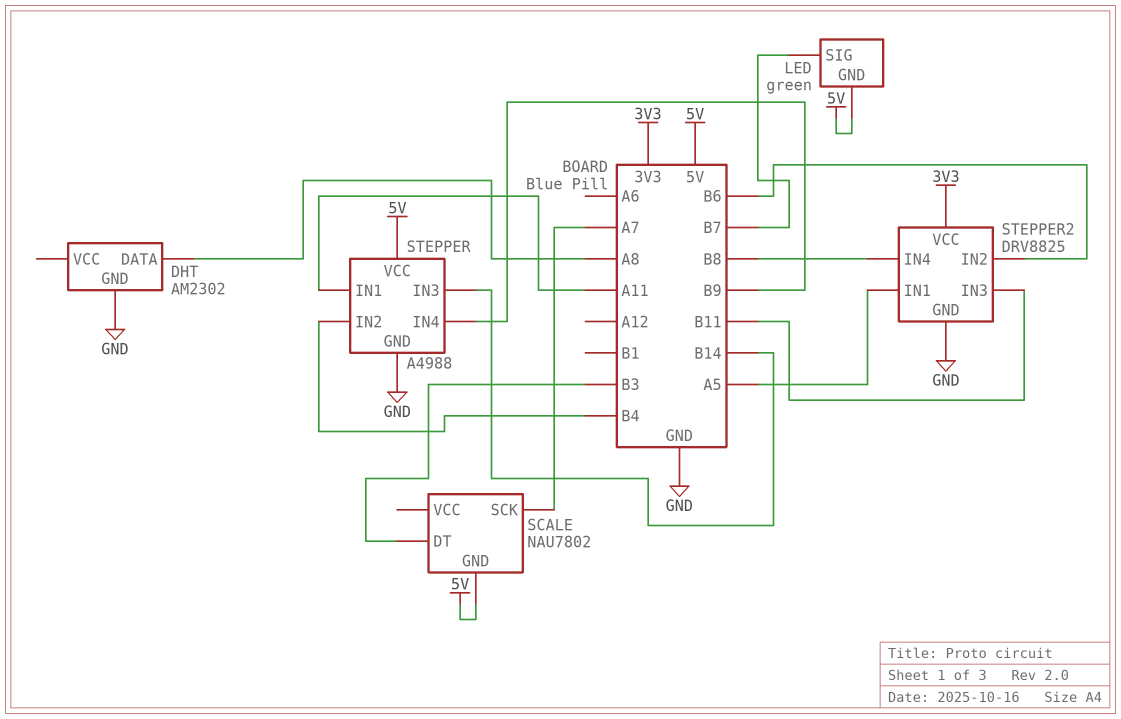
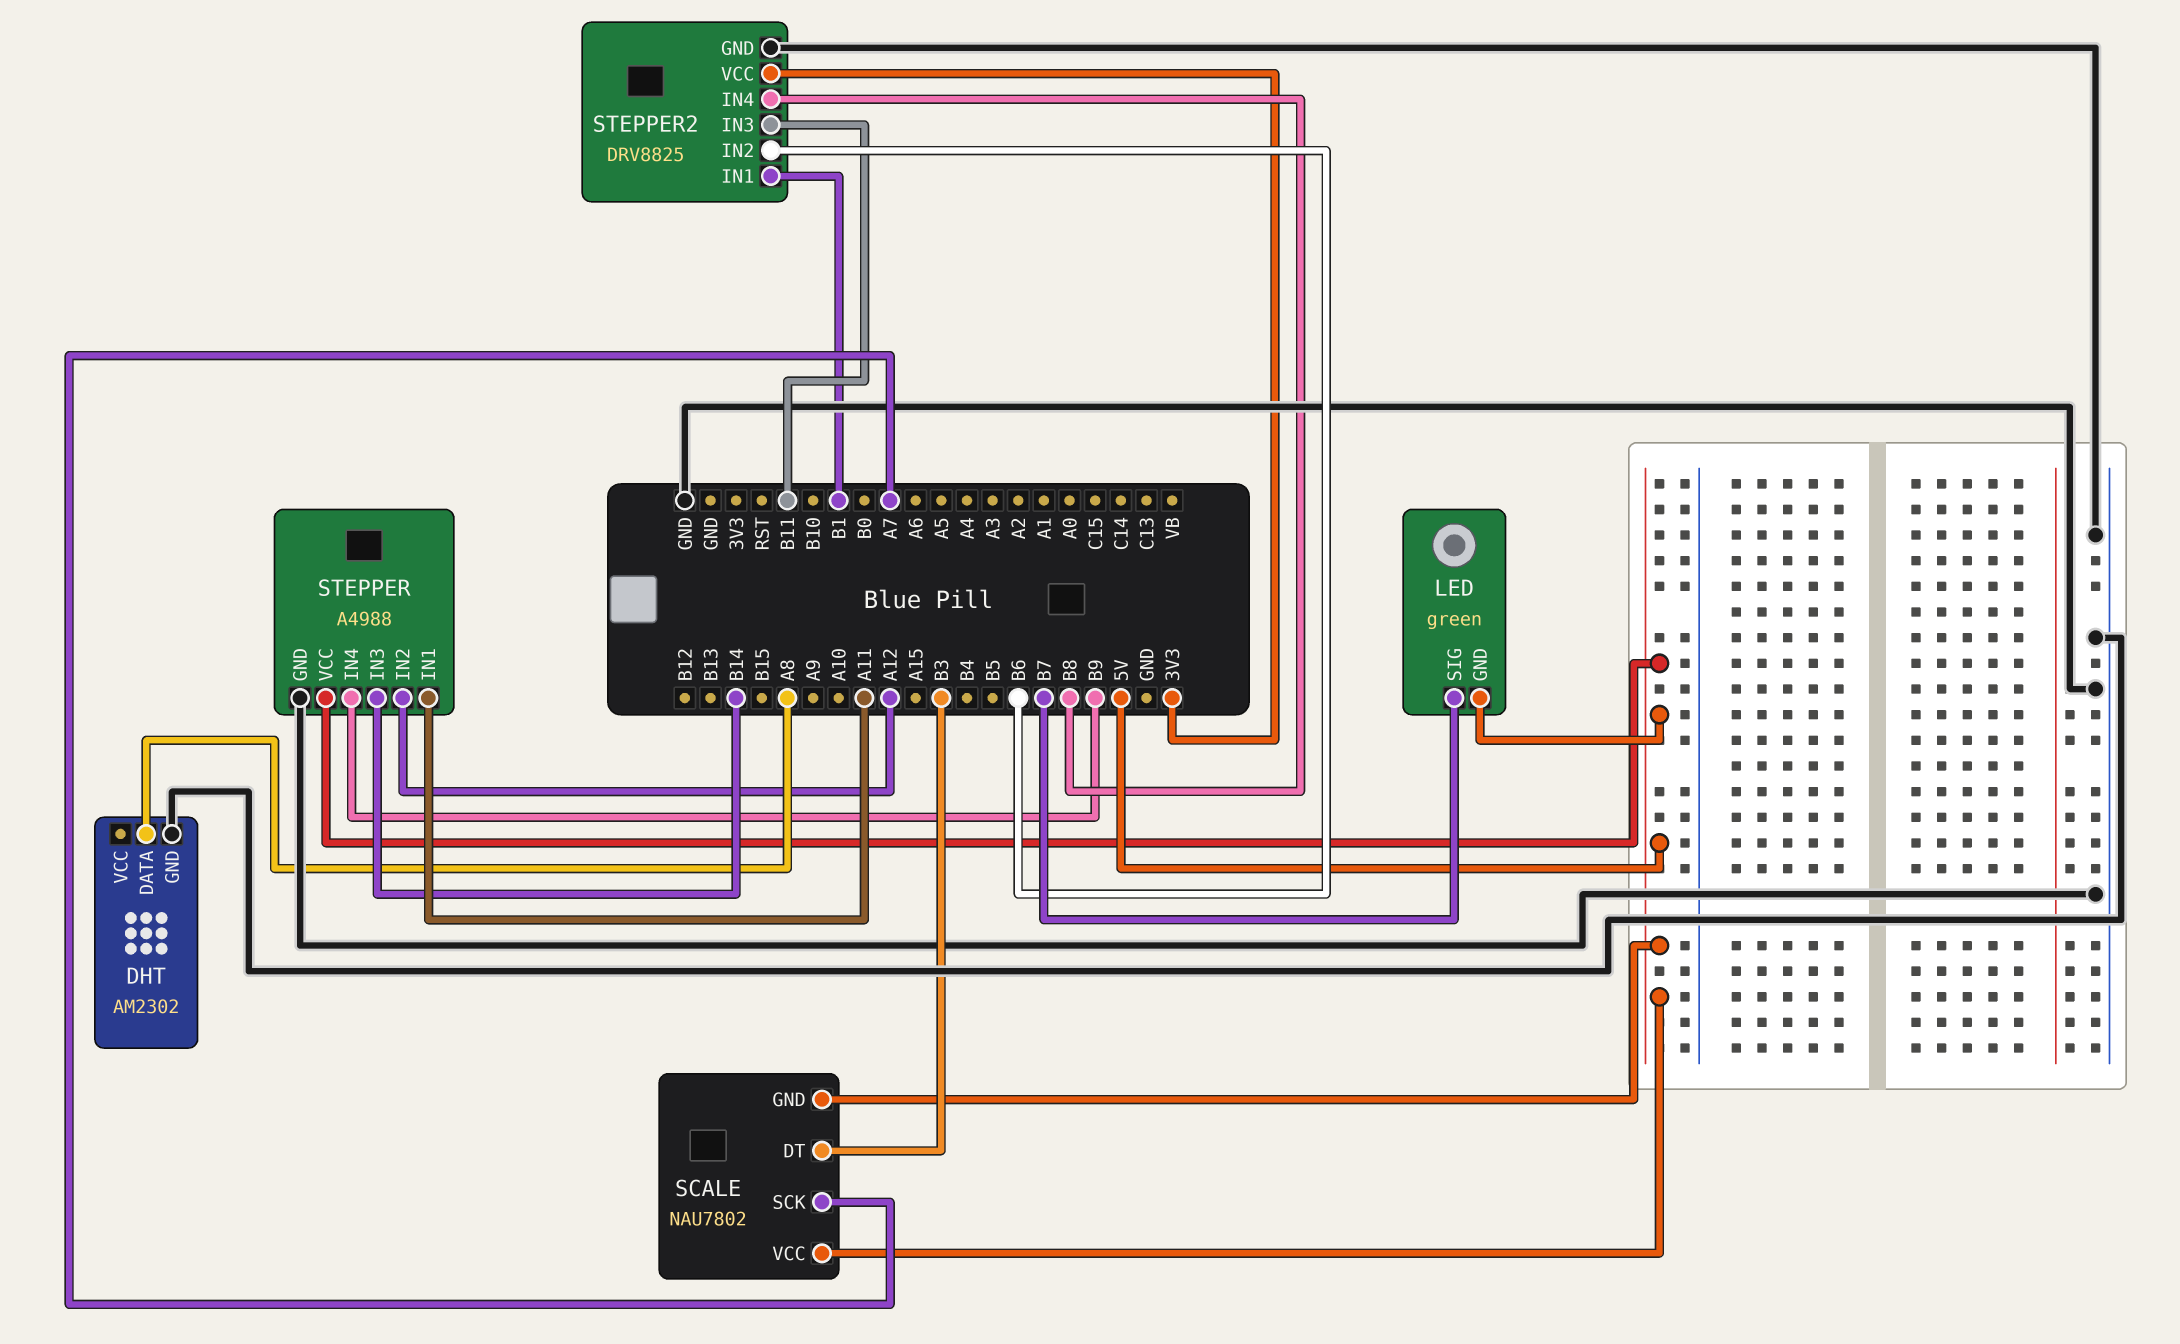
SCALE pin VCC: none -> 5V
STEPPER pin IN2: B4 -> A12
STEPPER2 pin IN1: A5 -> B1

